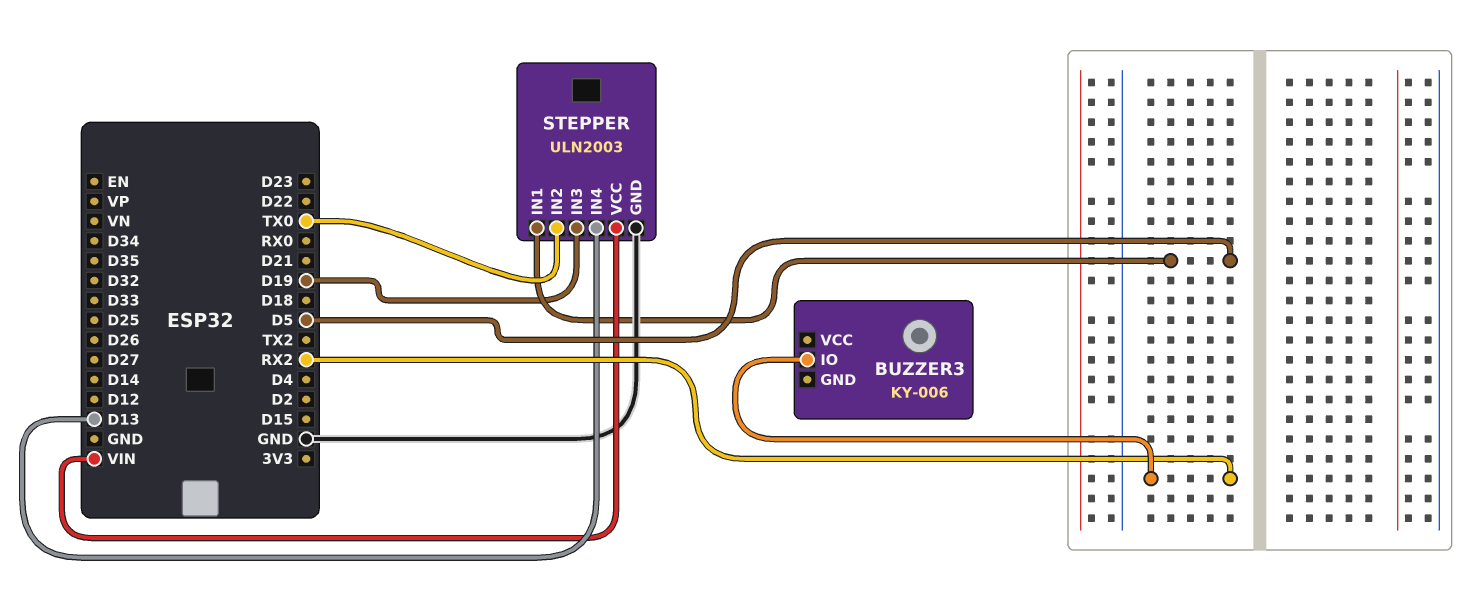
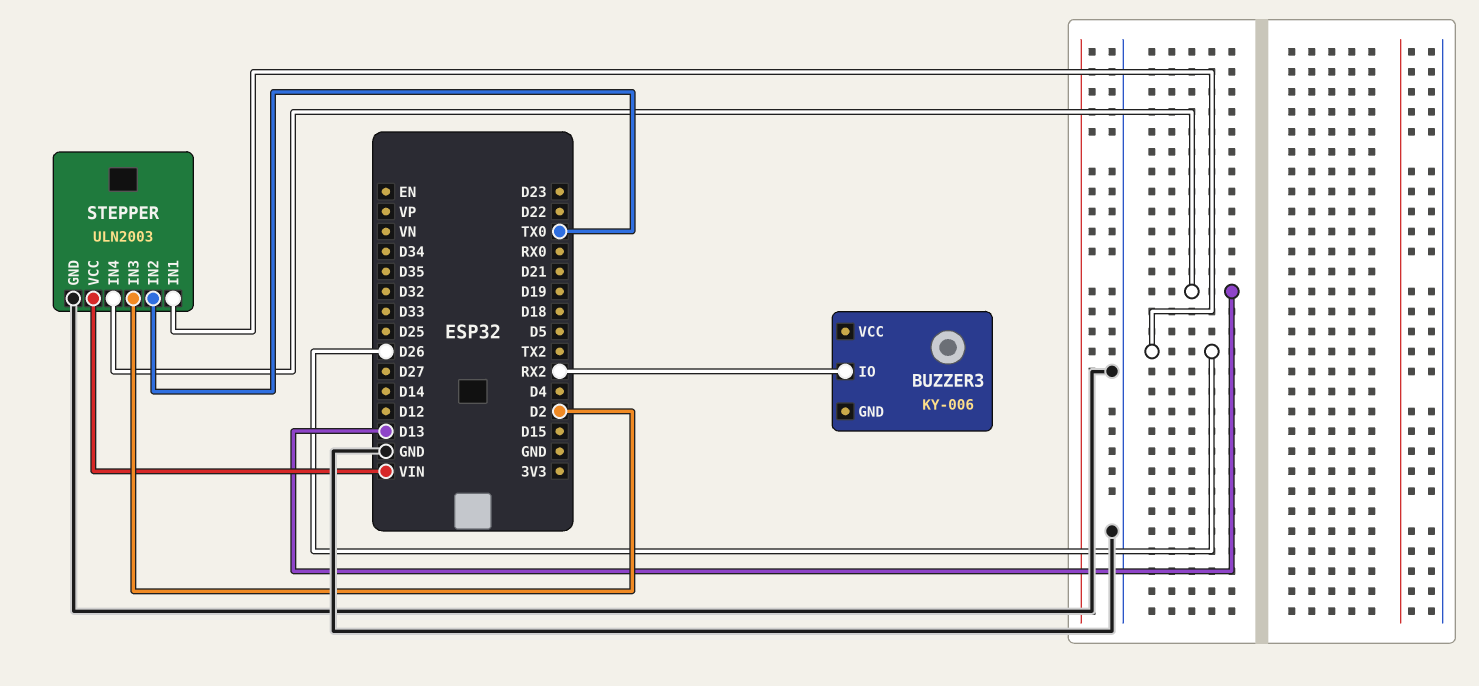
STEPPER pin IN1: D5 -> D26
STEPPER pin IN3: D19 -> D2

